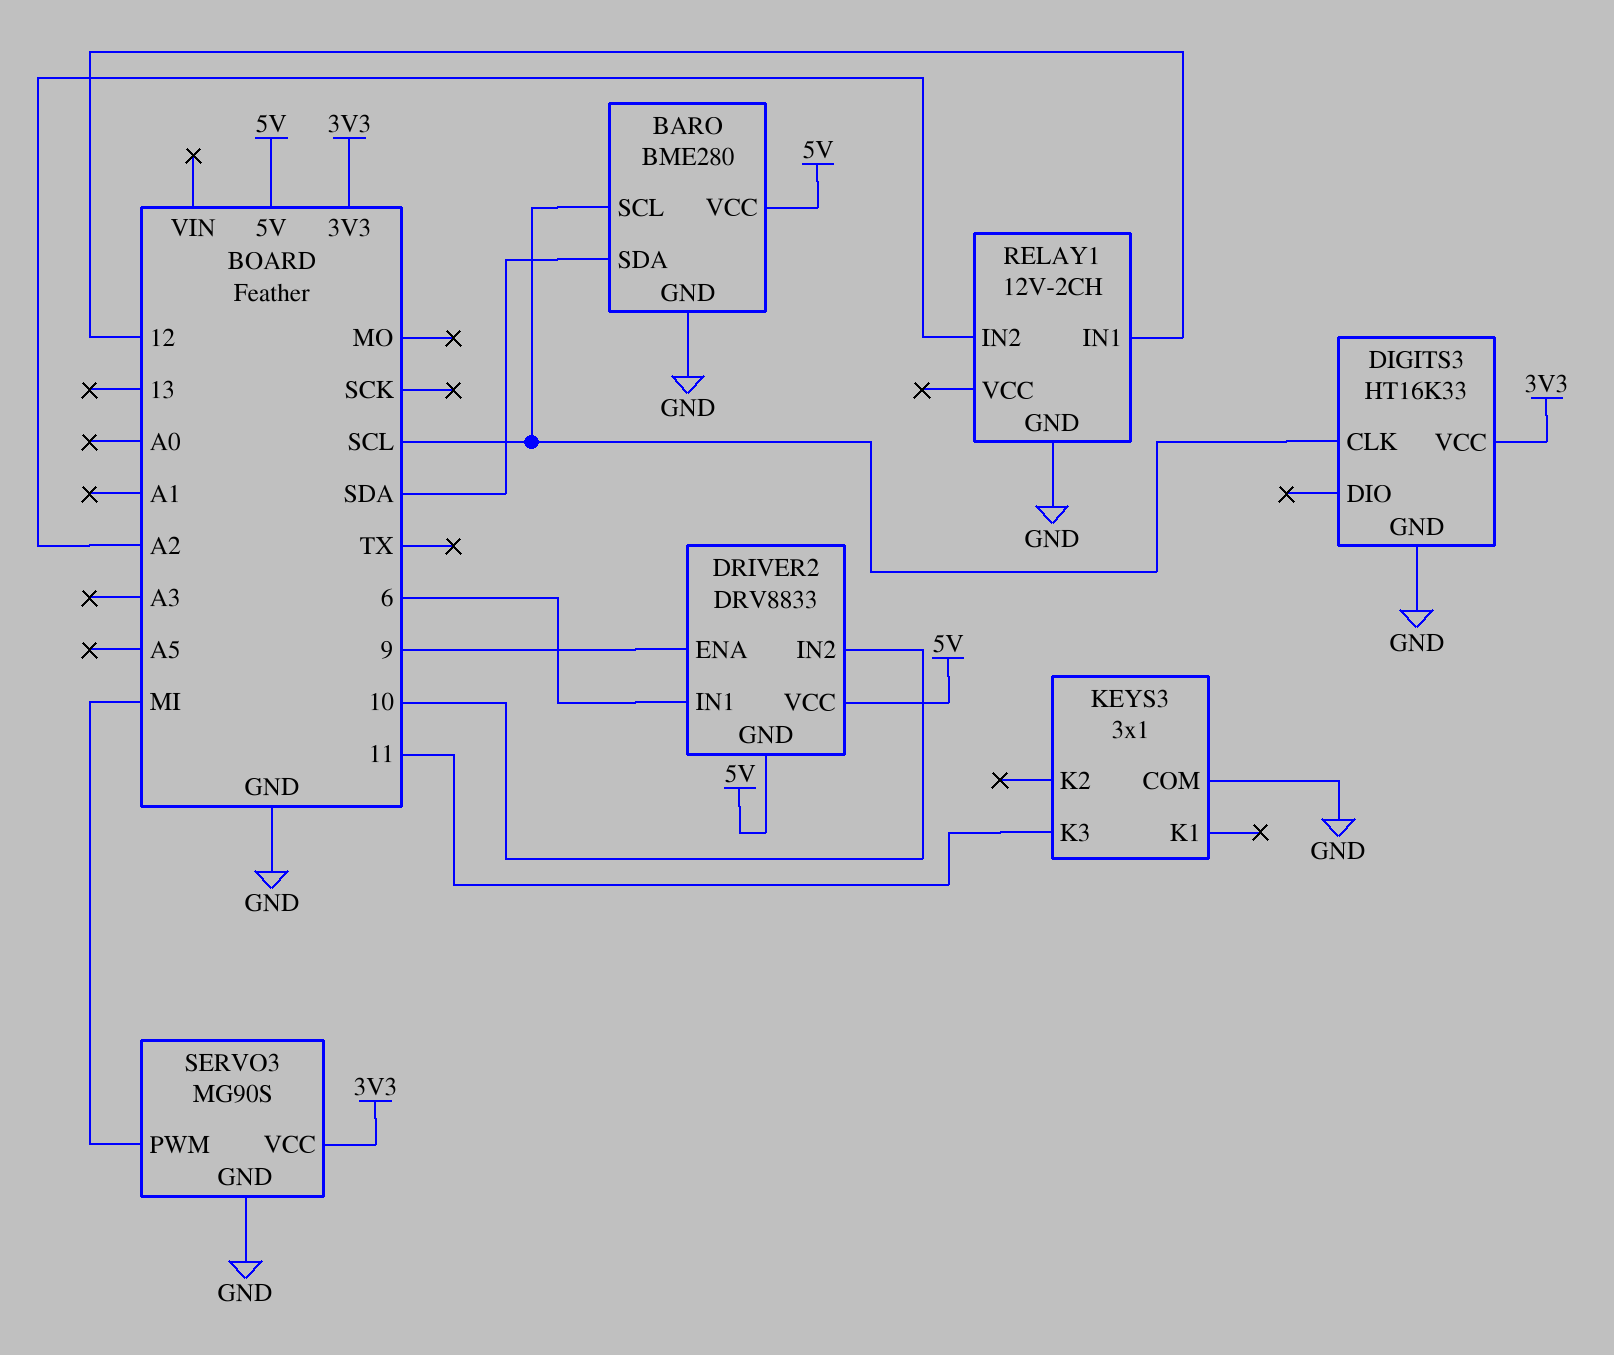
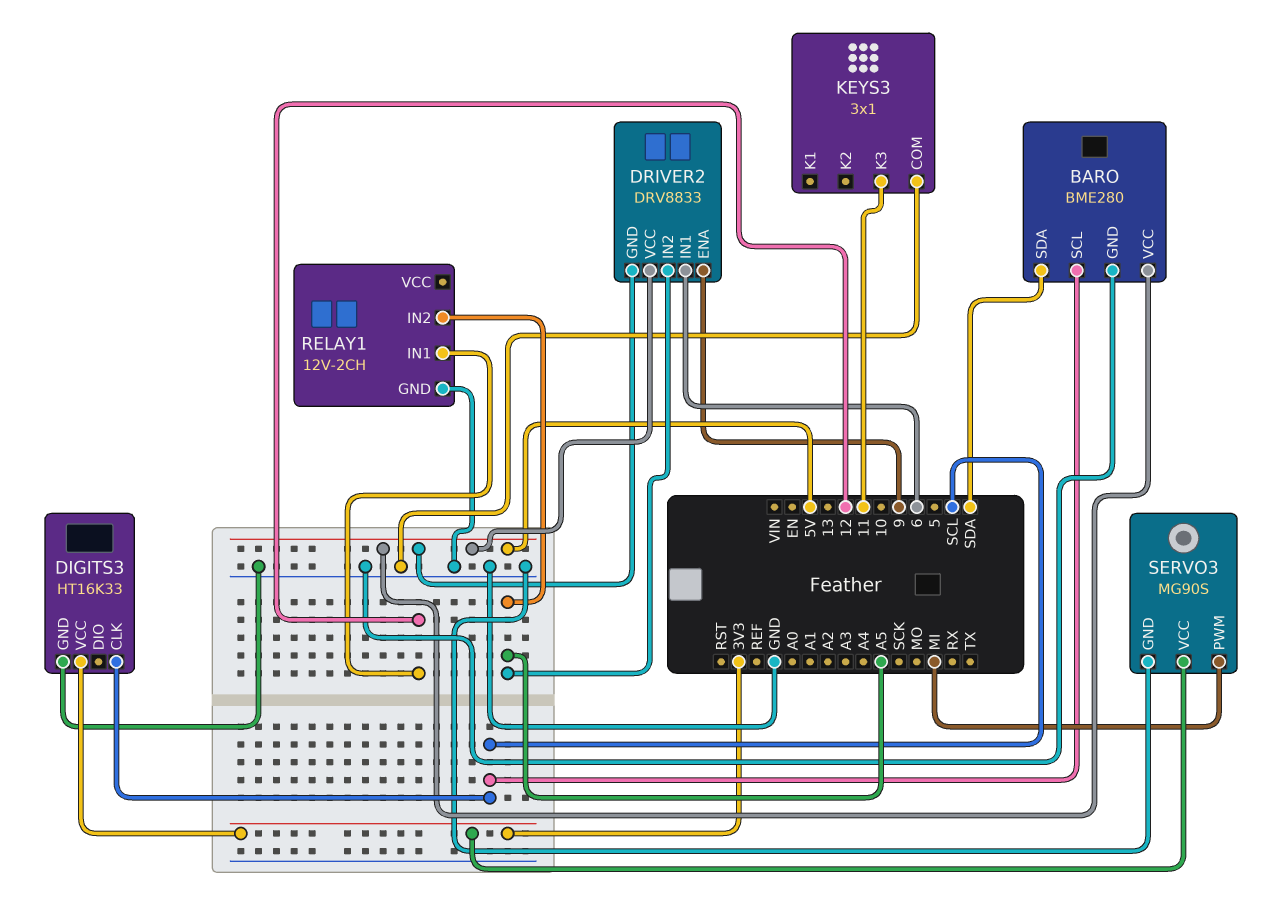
DRIVER2 pin IN2: 10 -> A5
RELAY1 pin IN2: A2 -> A5

